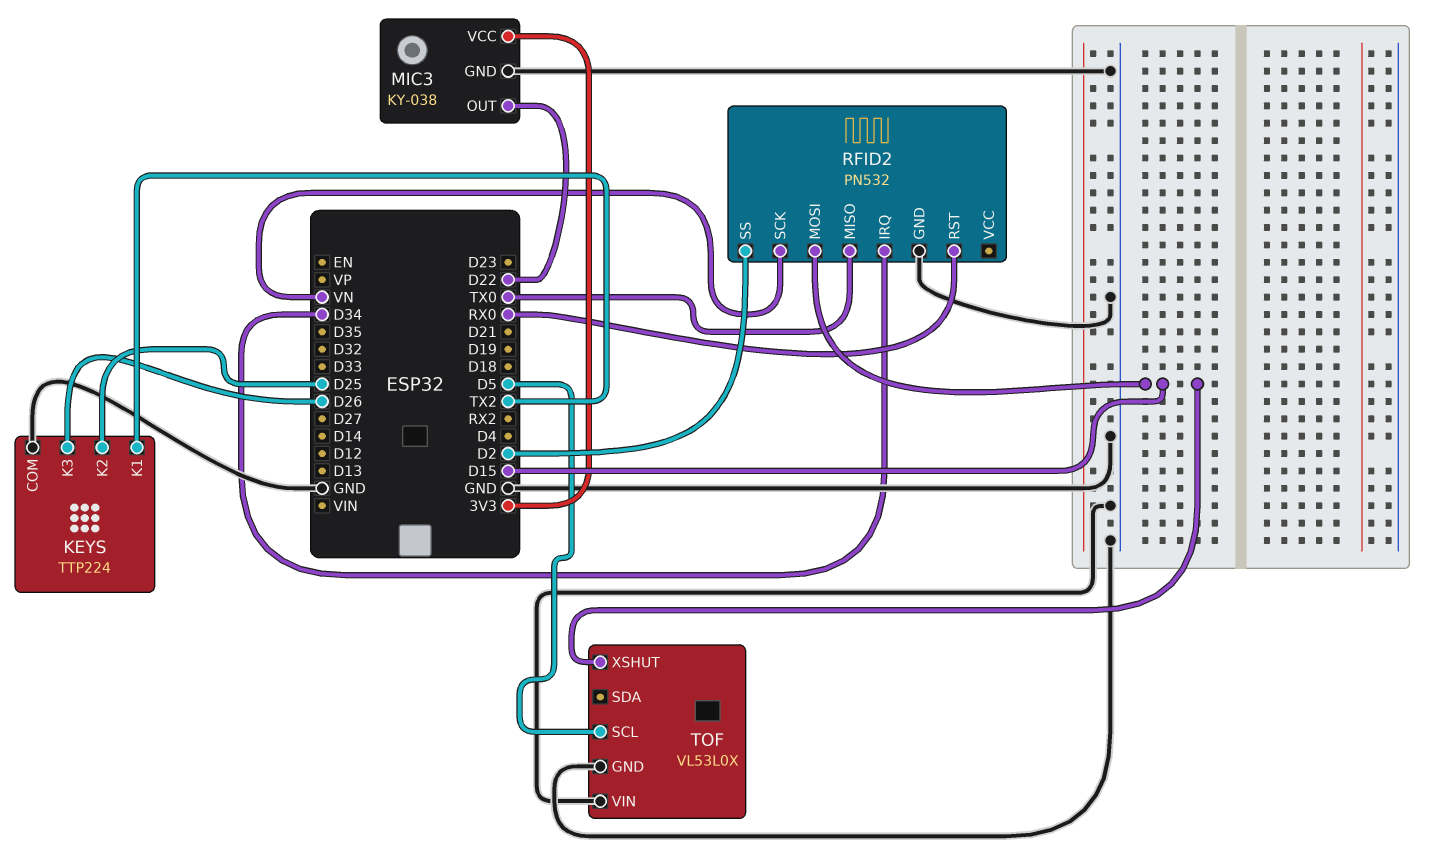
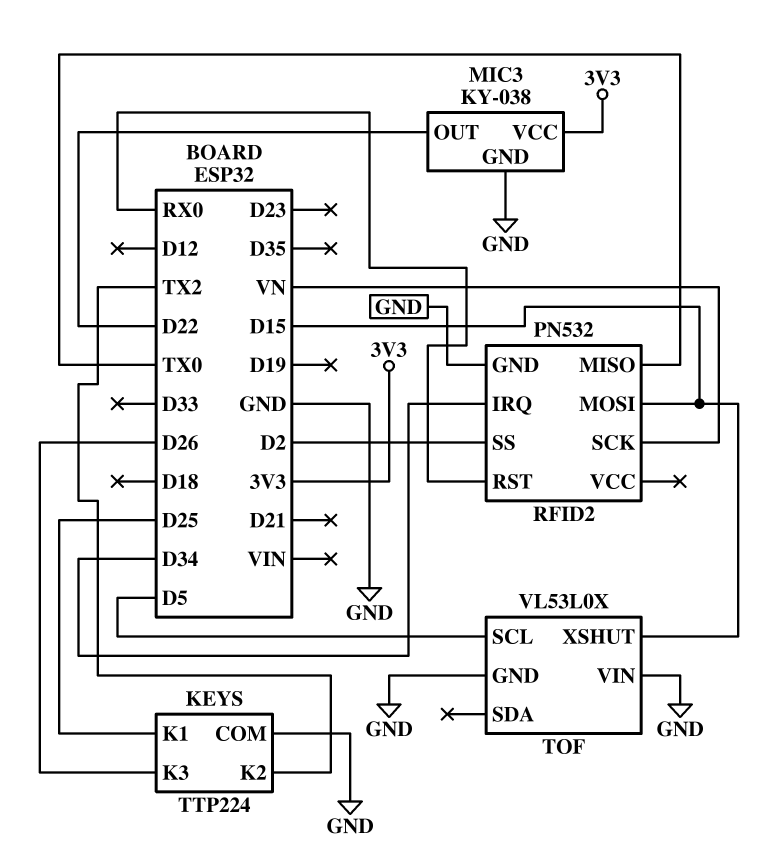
KEYS pin K1: TX2 -> D25
KEYS pin K2: D25 -> TX2

